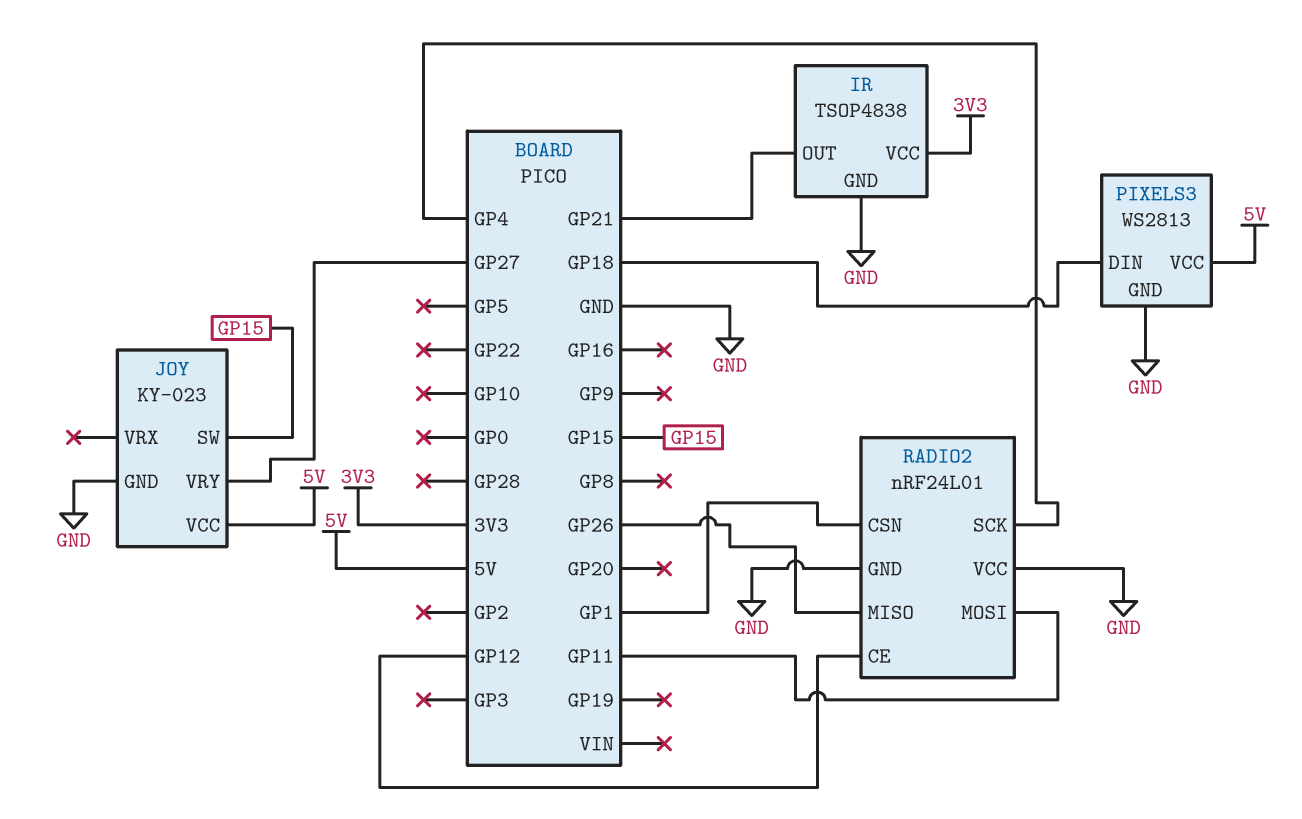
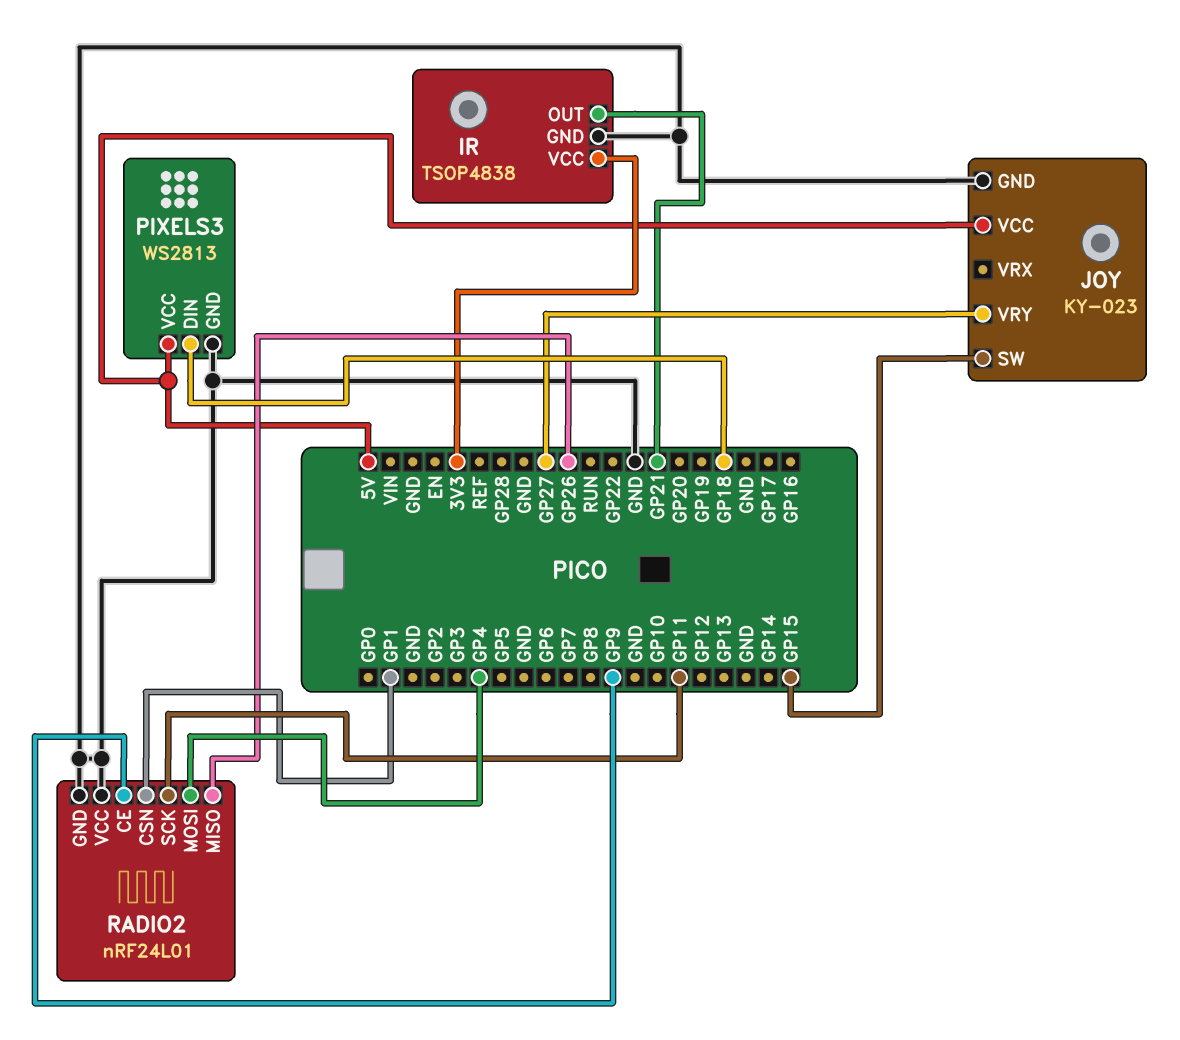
RADIO2 pin CE: GP12 -> GP9
RADIO2 pin MOSI: GP11 -> GP4
RADIO2 pin SCK: GP4 -> GP11

